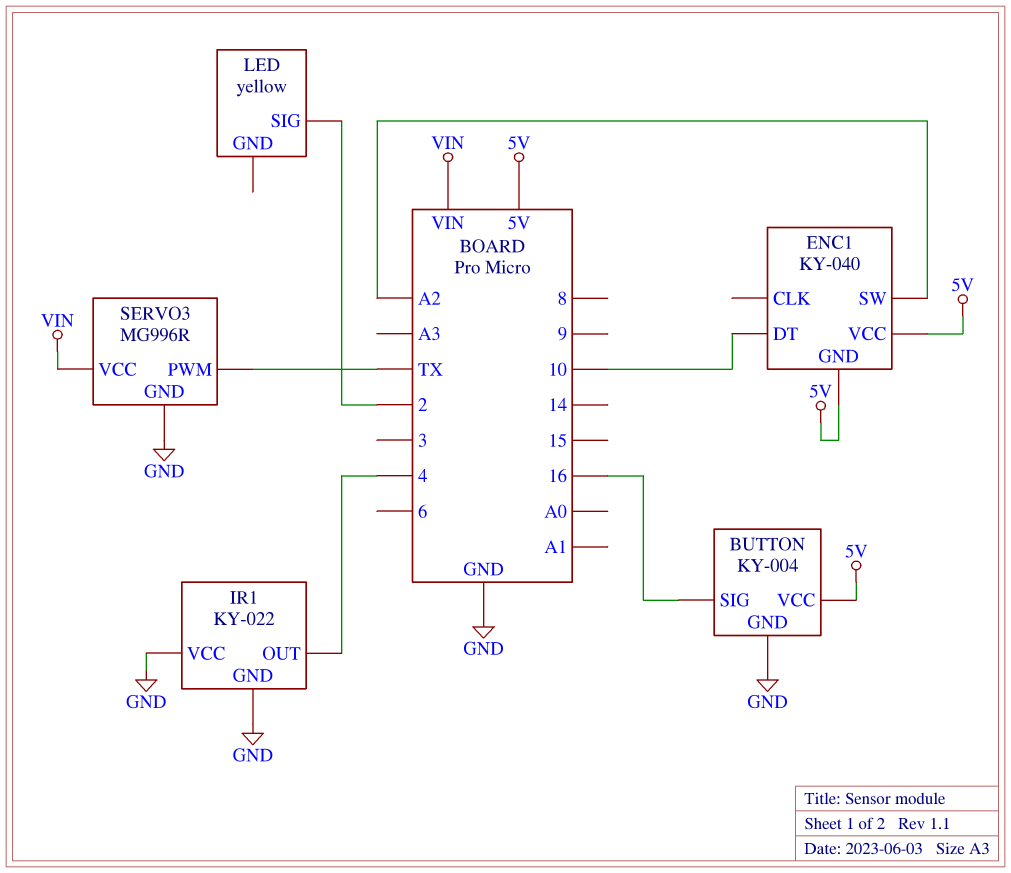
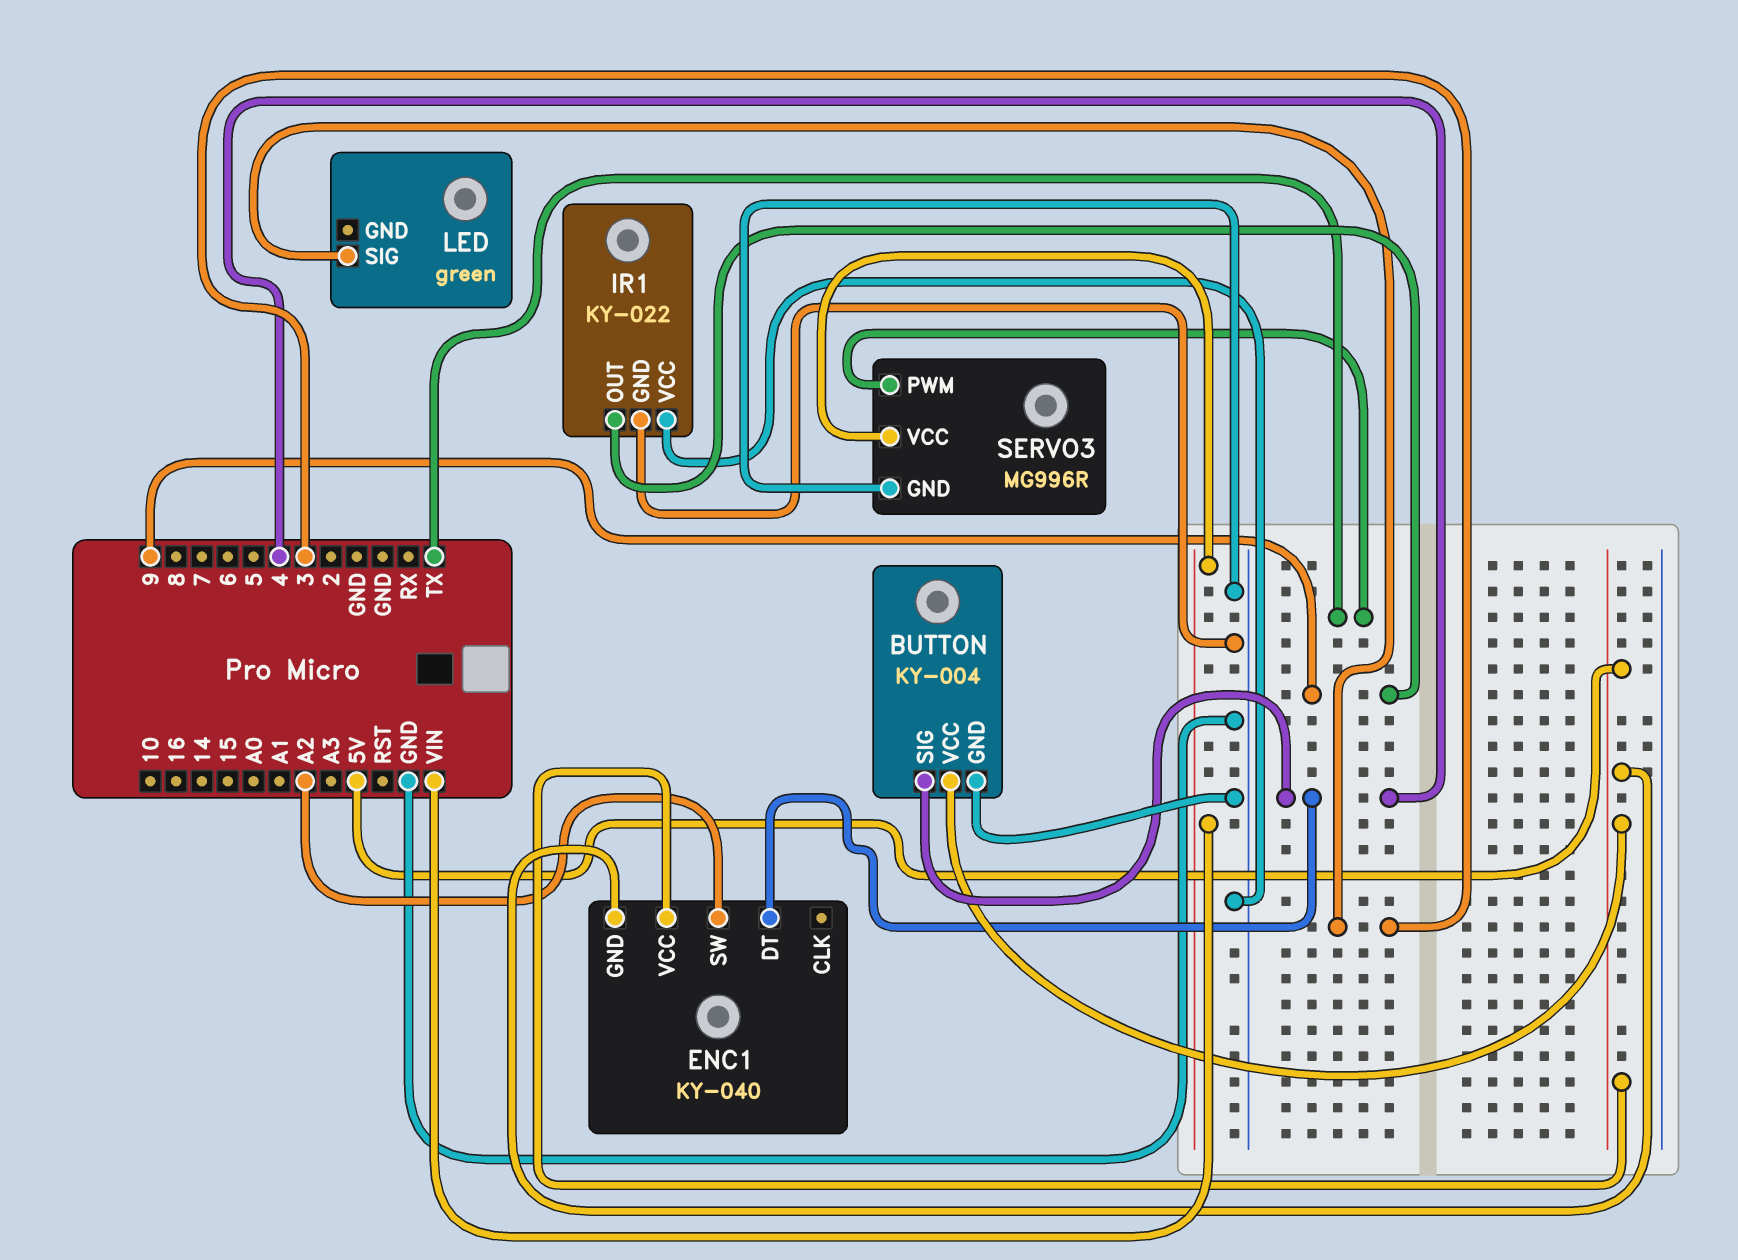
BUTTON pin SIG: 16 -> 4
ENC1 pin DT: 10 -> 4
IR1 pin OUT: 4 -> 9
LED: yellow -> green
LED pin SIG: 2 -> 3

